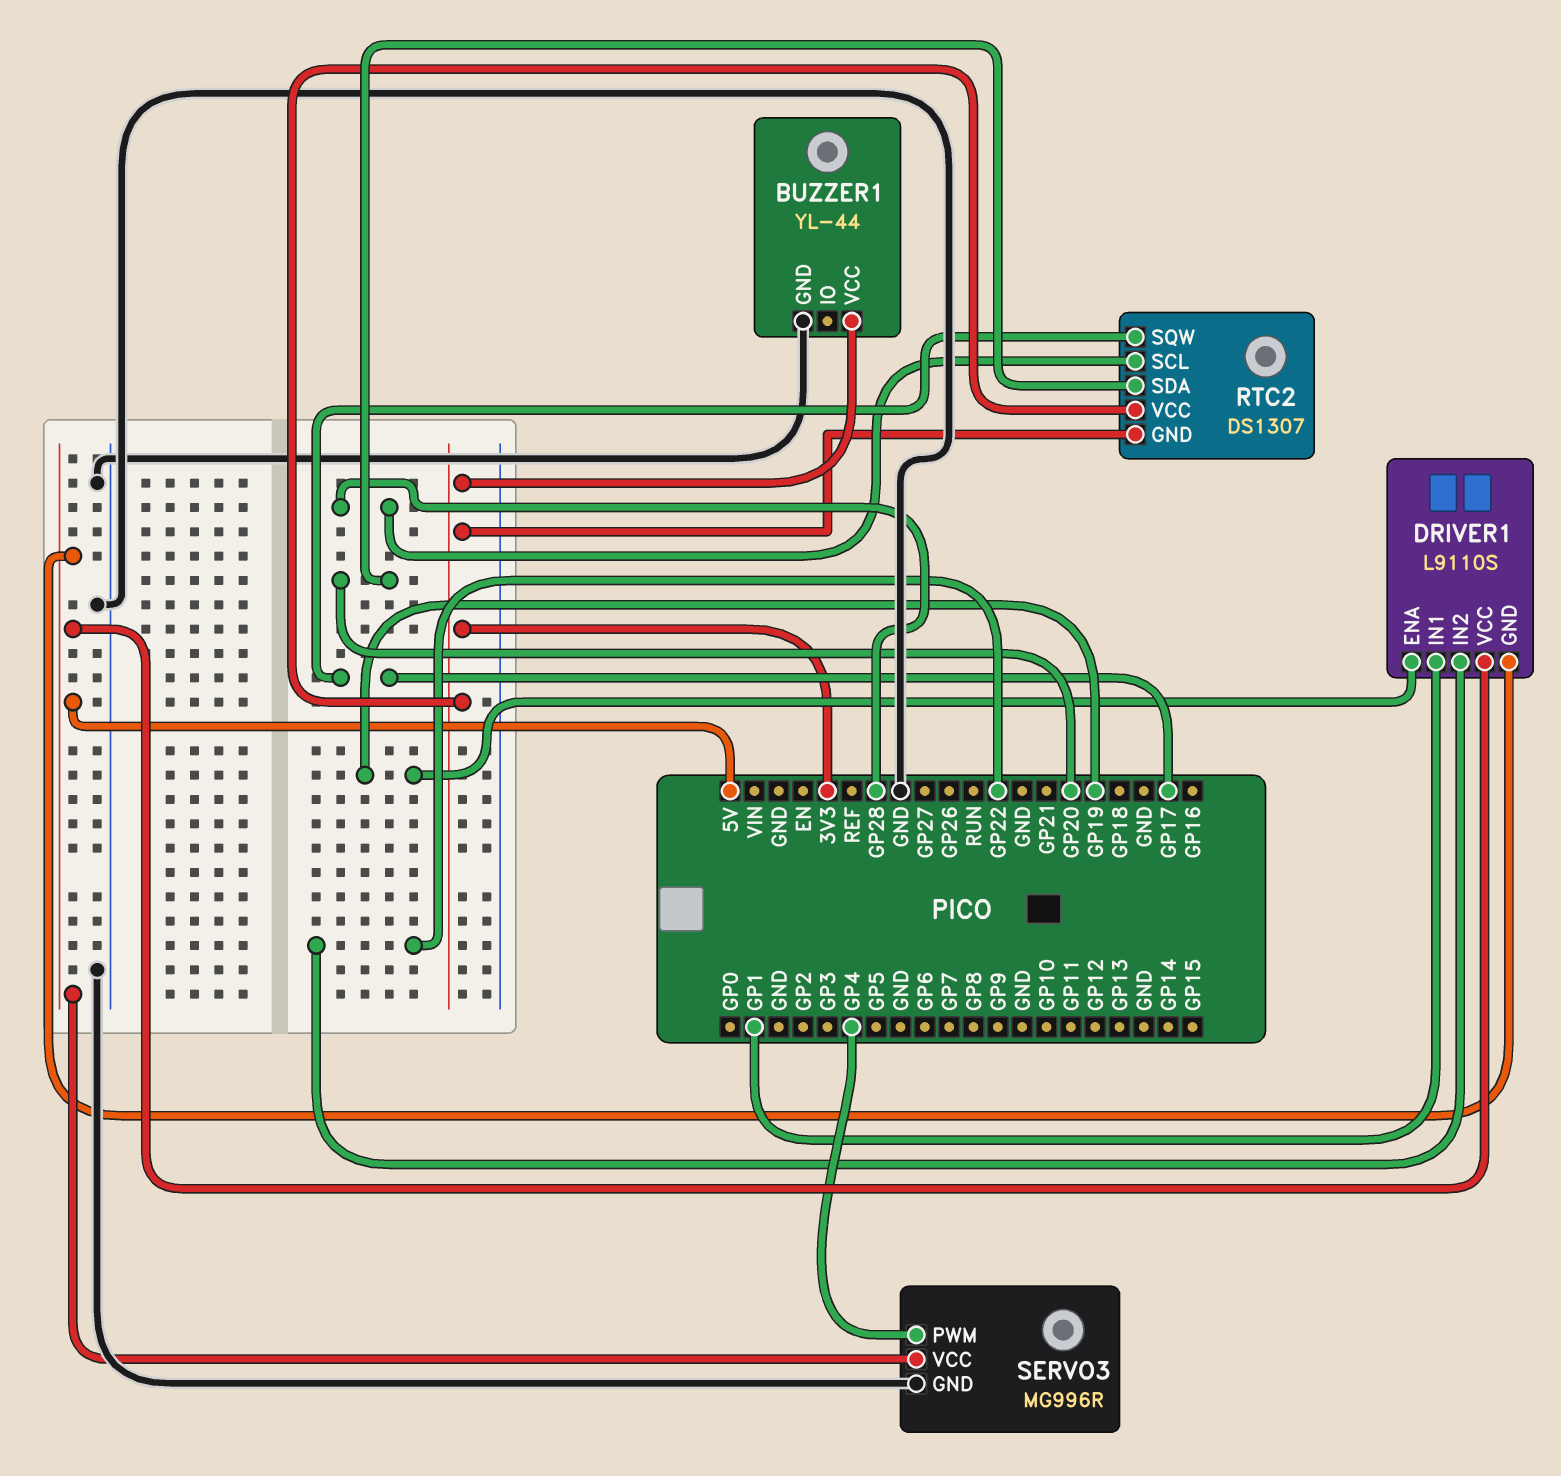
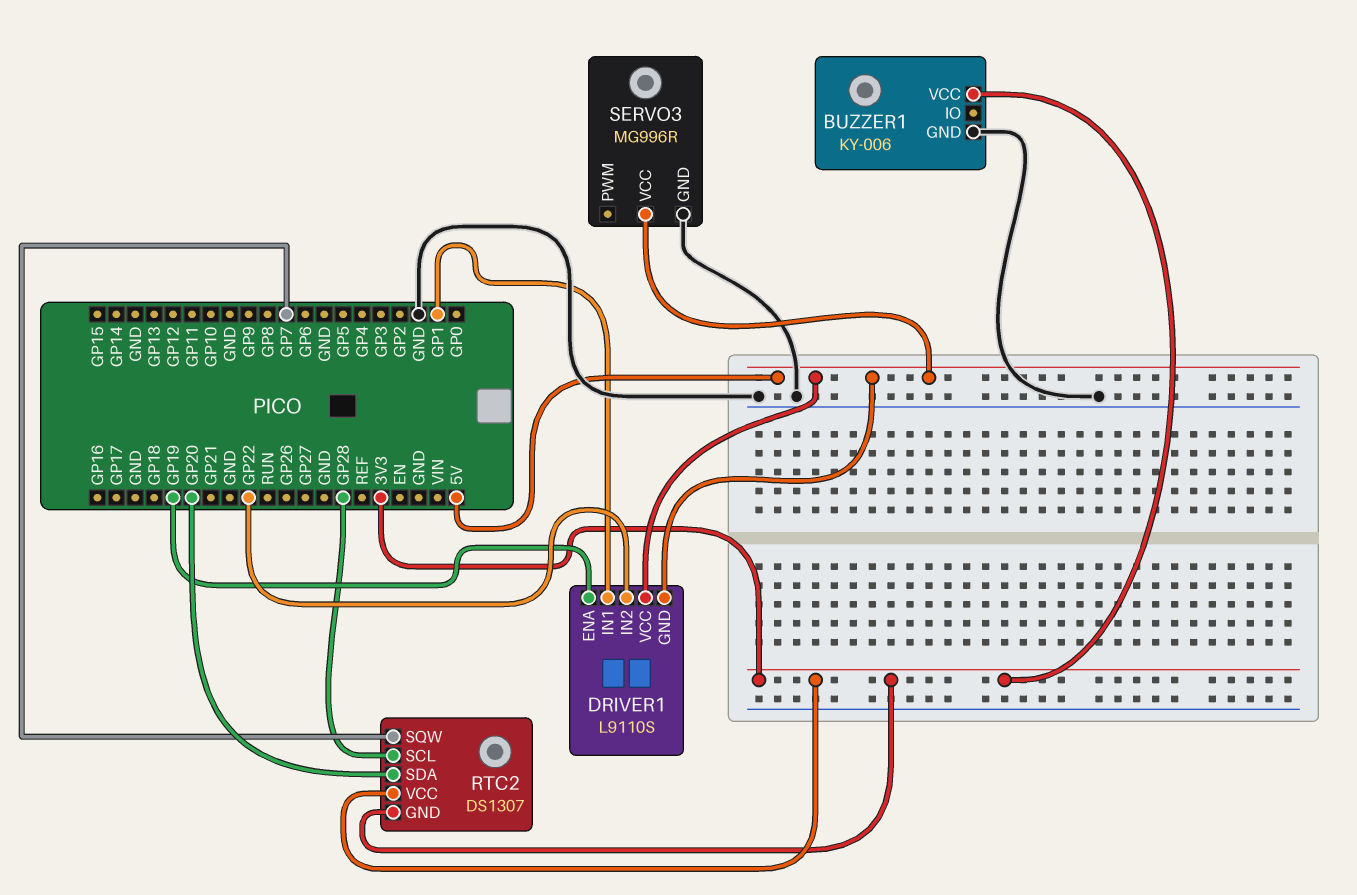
BUZZER1: YL-44 -> KY-006
RTC2 pin SQW: GP17 -> GP7
SERVO3 pin PWM: GP4 -> none

